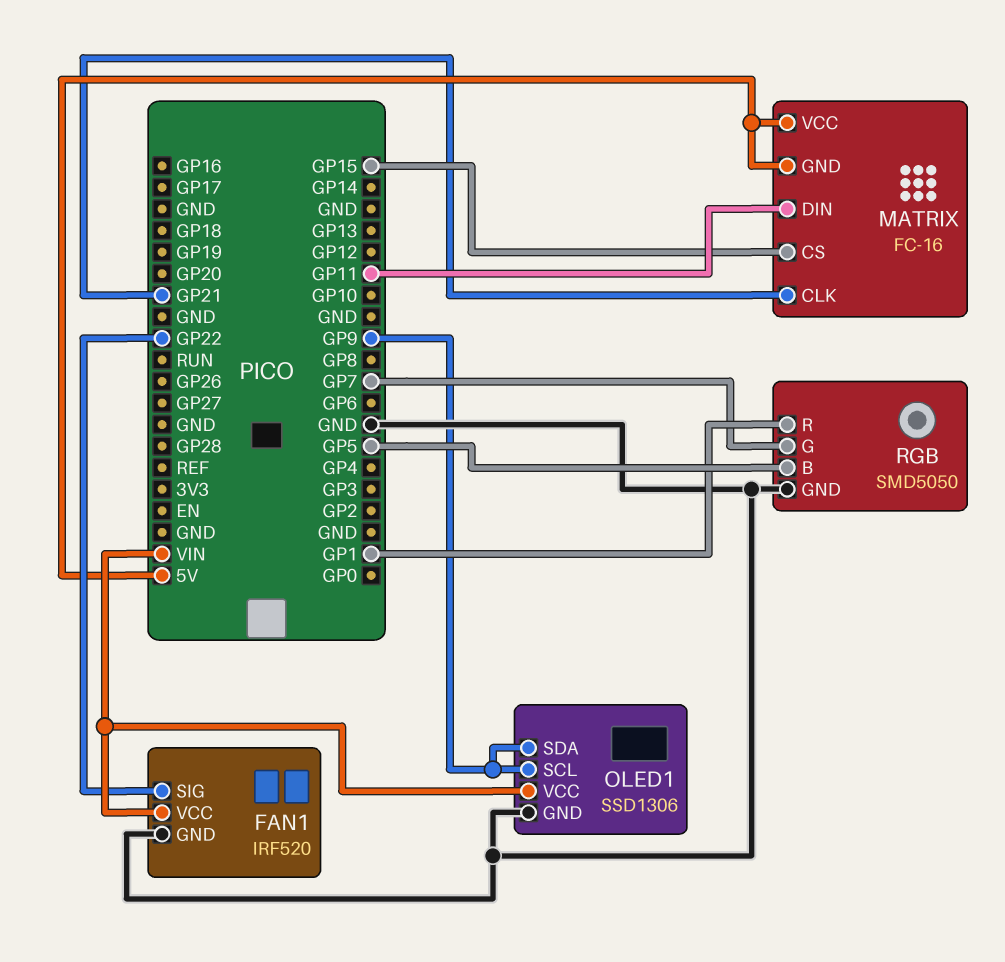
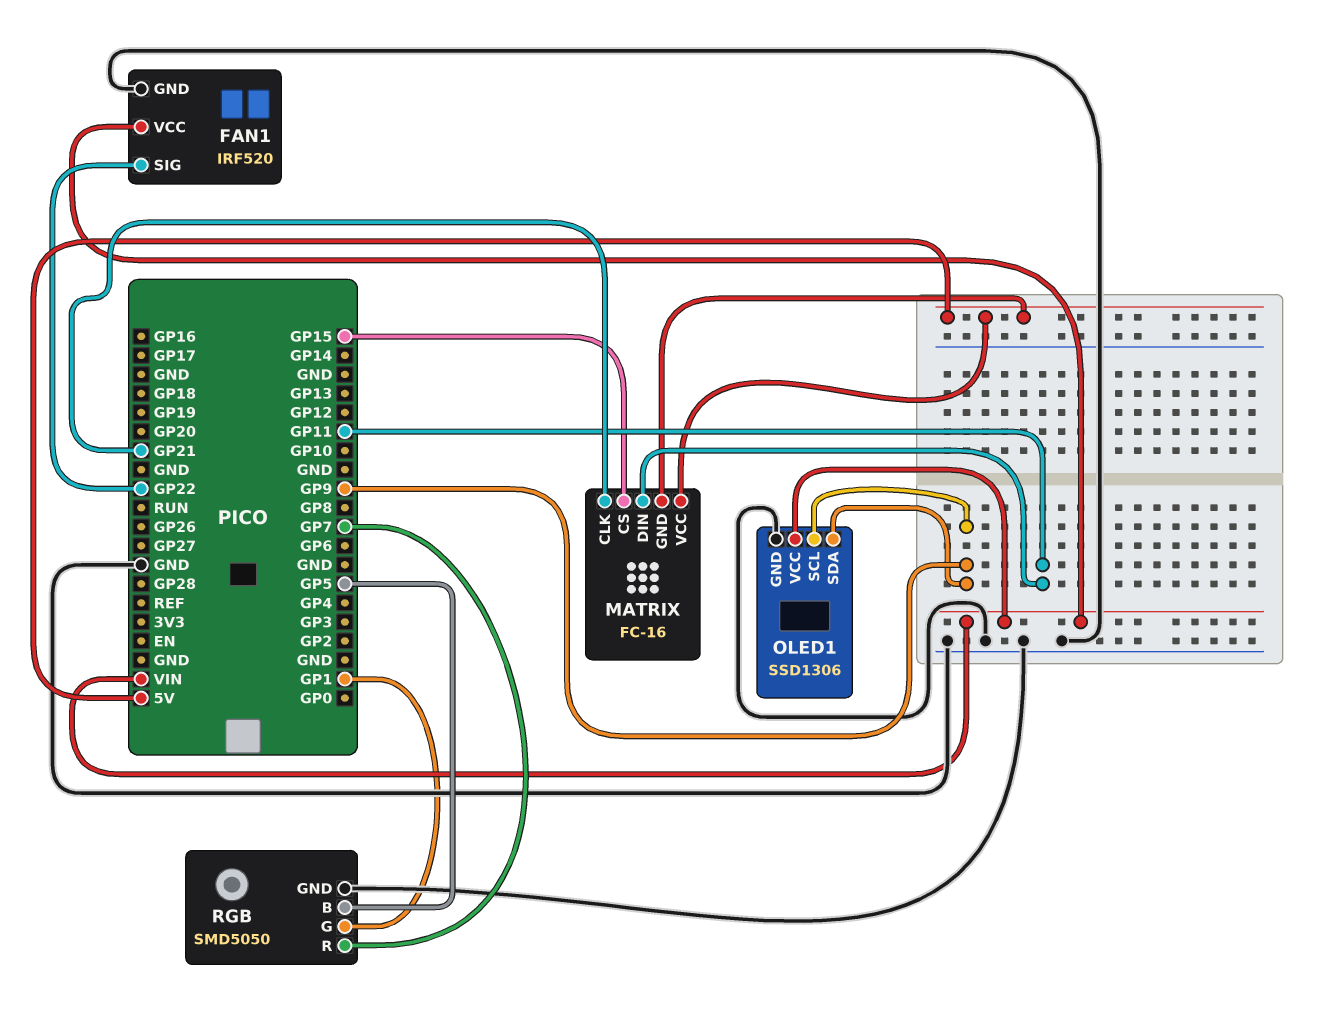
RGB pin G: GP7 -> GP1
RGB pin R: GP1 -> GP7

